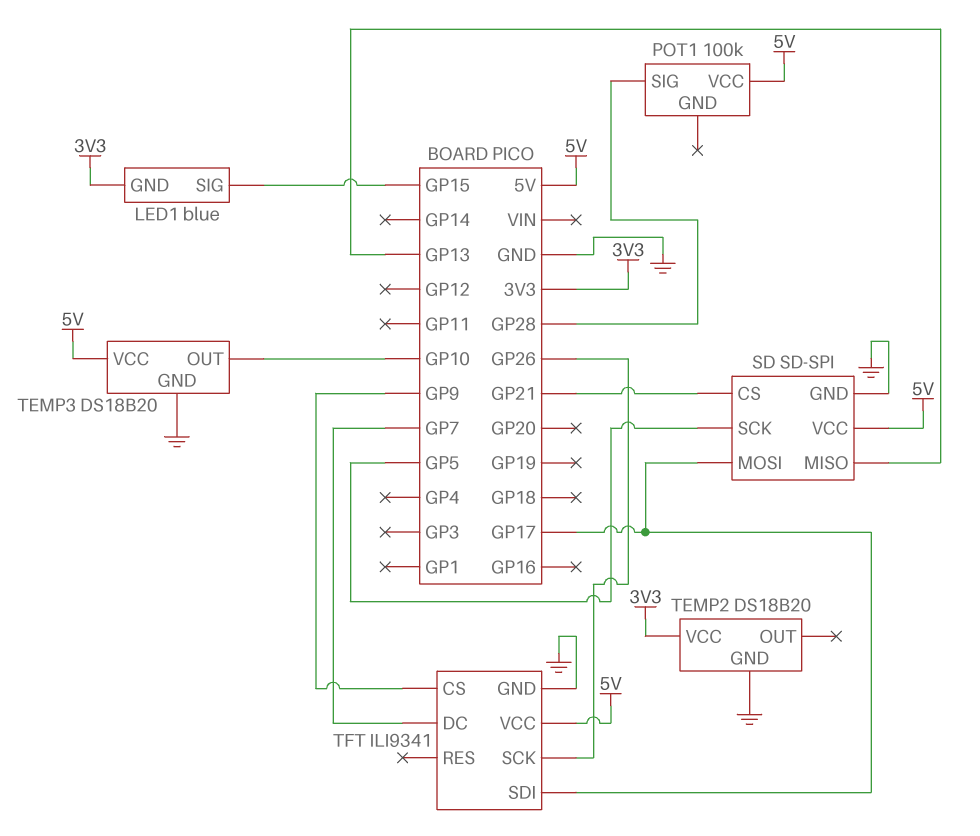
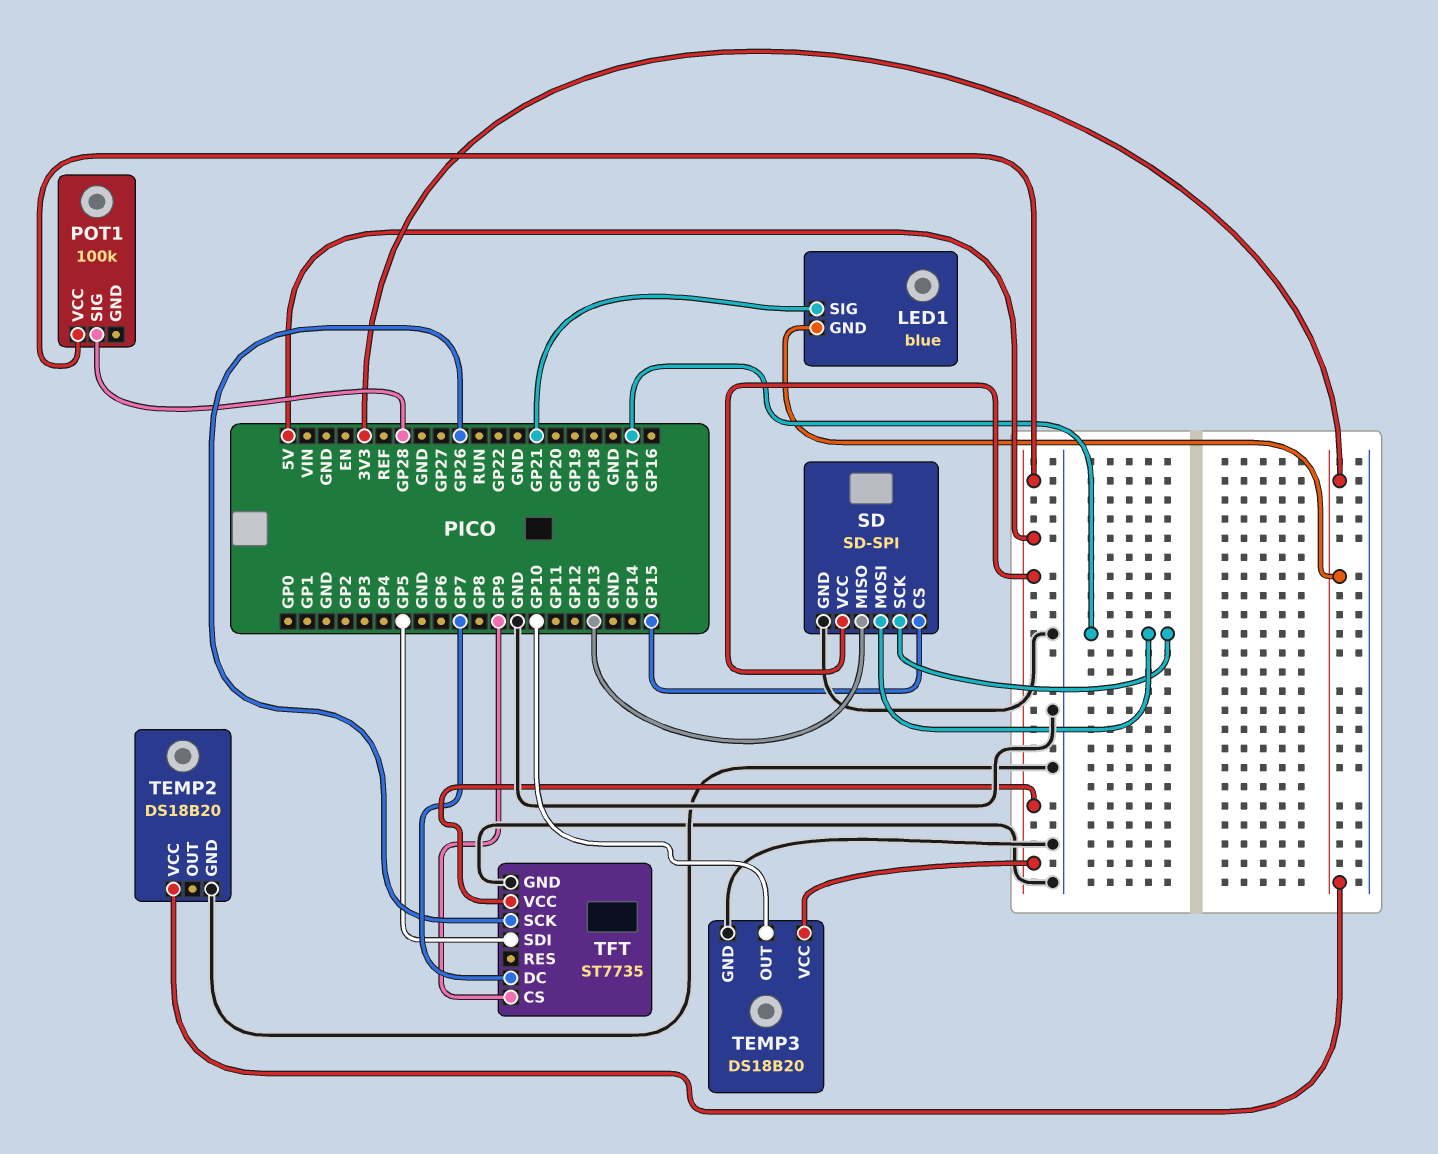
LED1 pin SIG: GP15 -> GP21
SD pin CS: GP21 -> GP15
SD pin SCK: GP5 -> GP17
TFT: ILI9341 -> ST7735
TFT pin SDI: GP17 -> GP5

